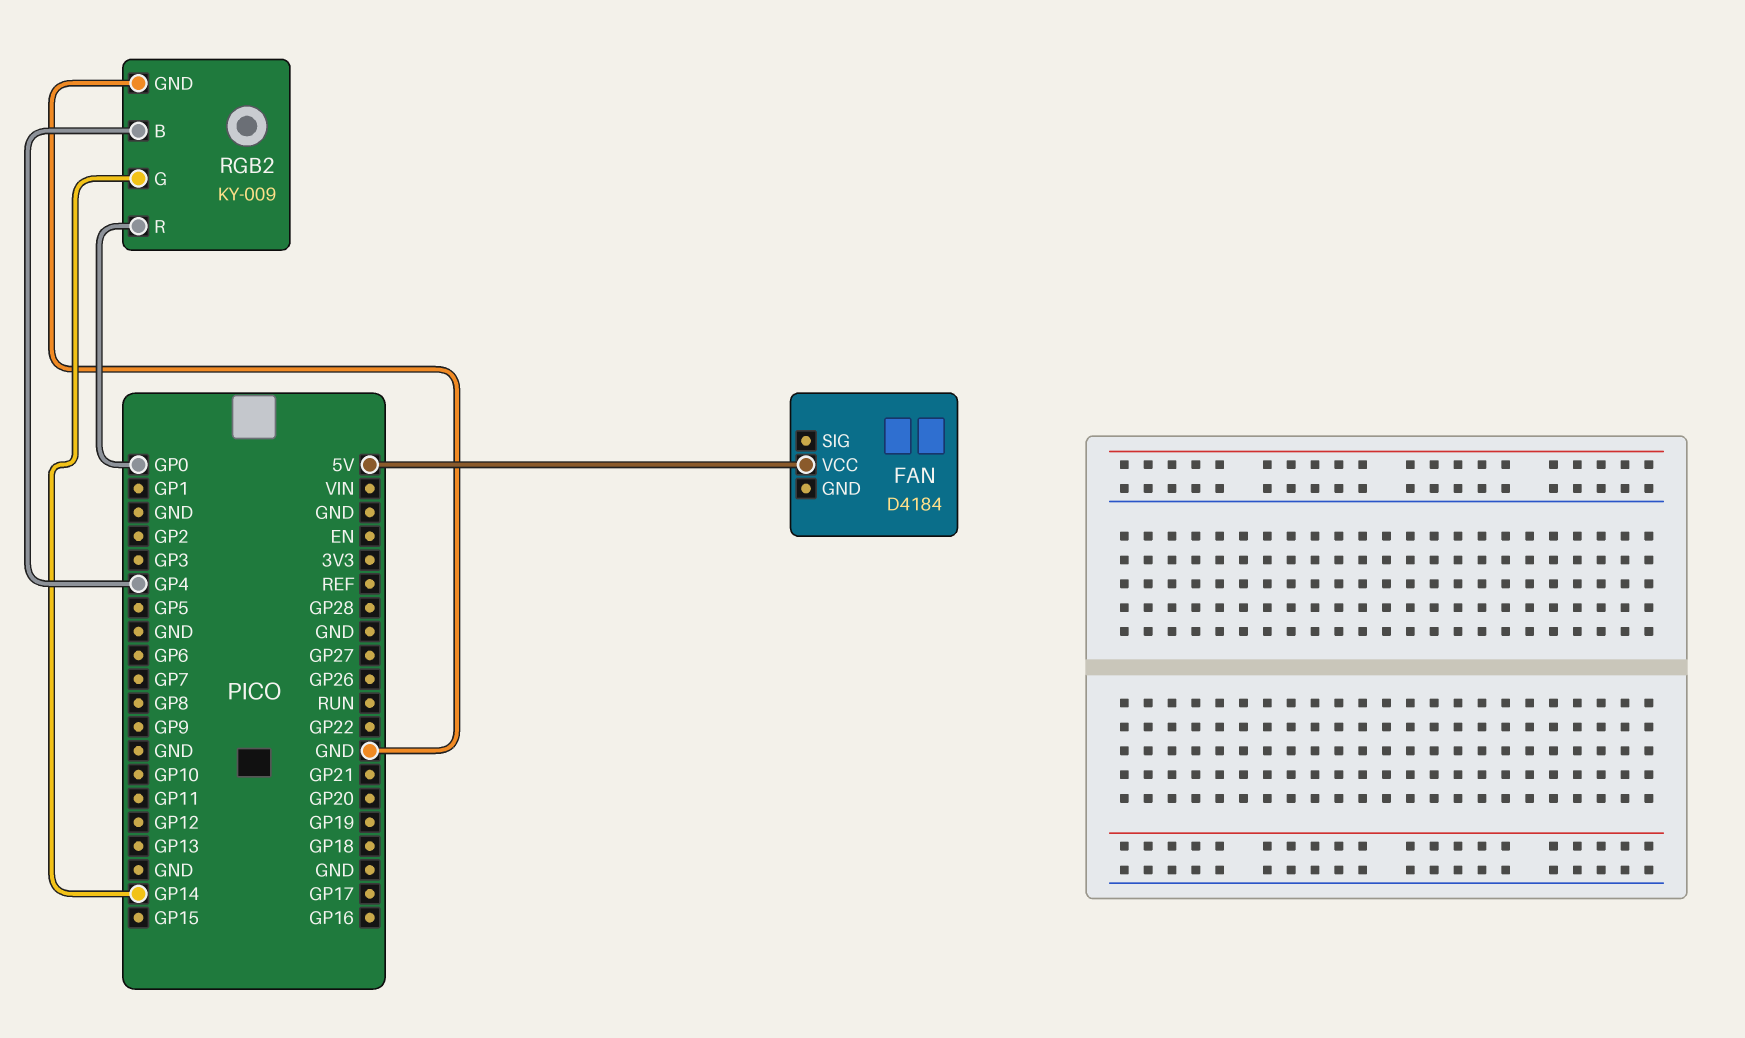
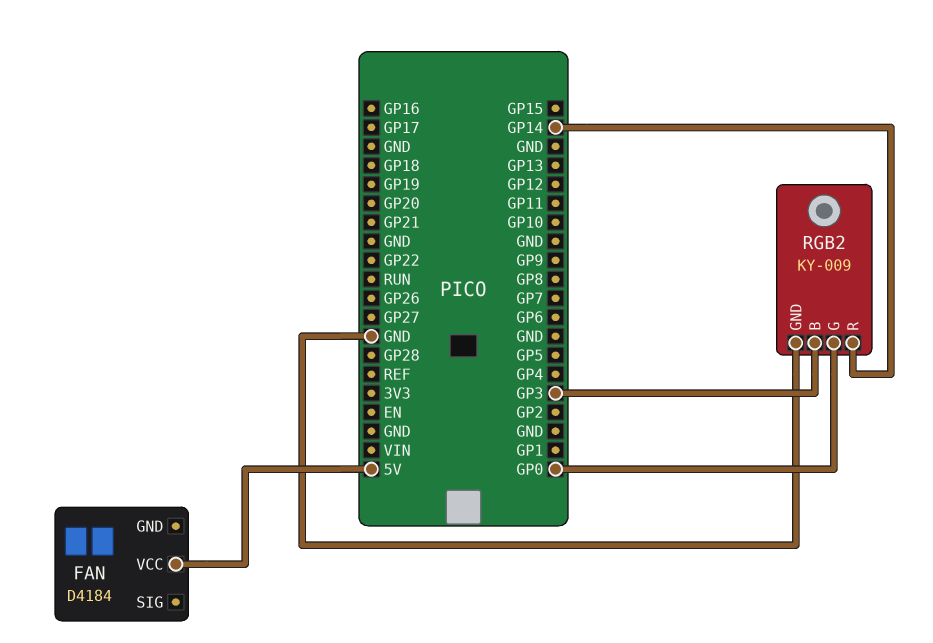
RGB2 pin B: GP4 -> GP3
RGB2 pin G: GP14 -> GP0
RGB2 pin R: GP0 -> GP14

